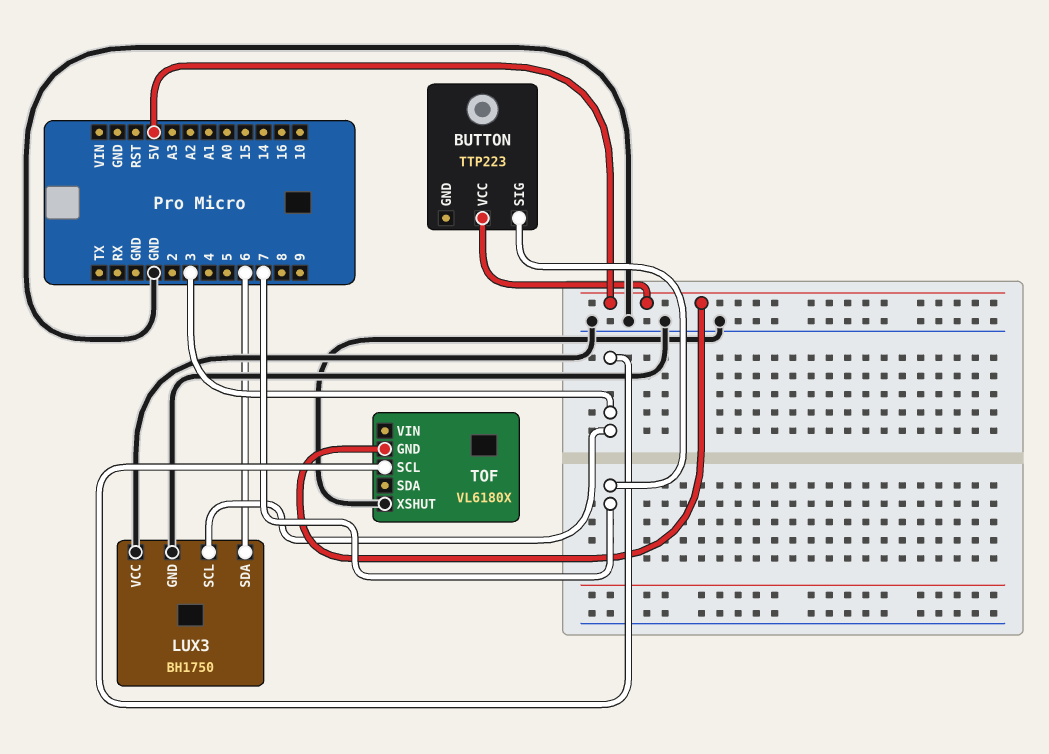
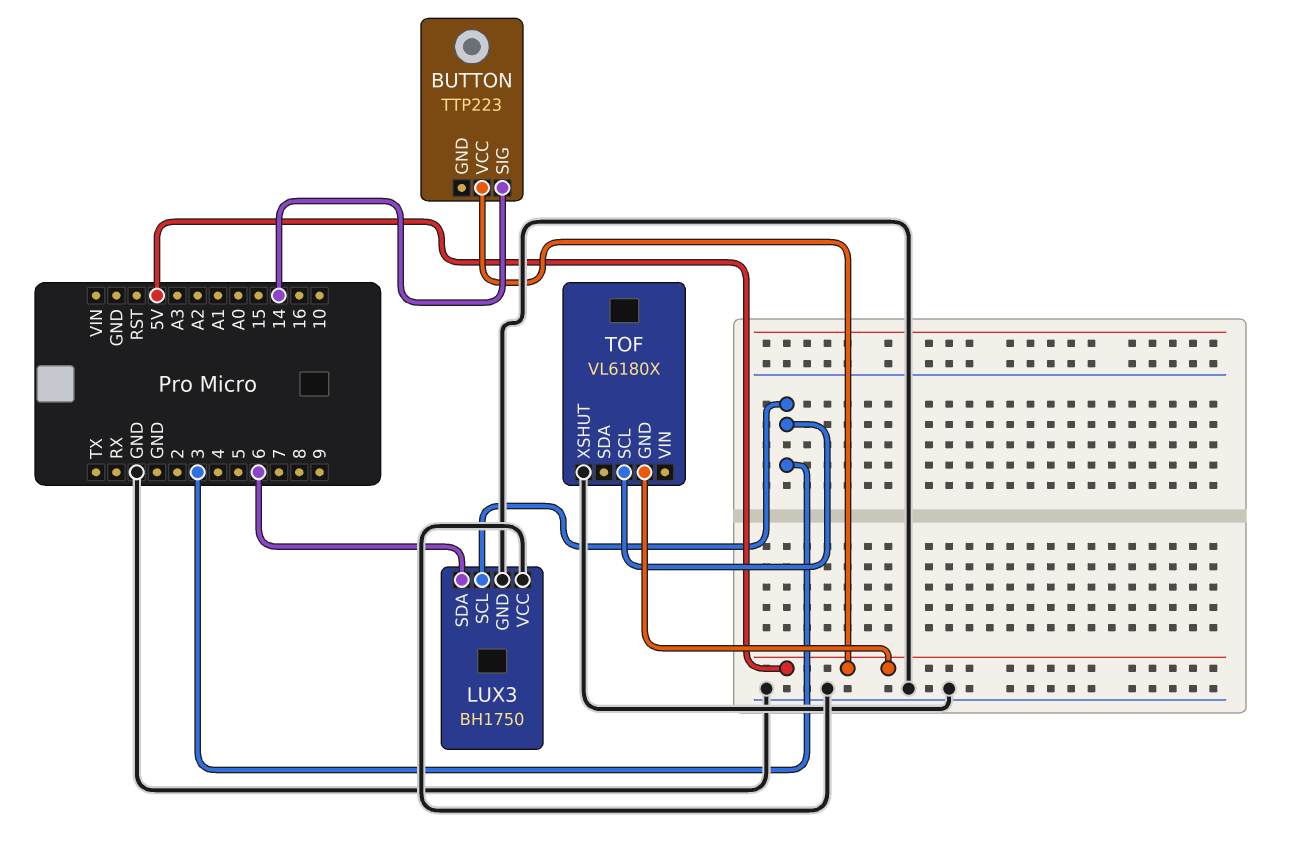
BUTTON pin SIG: 7 -> 14

